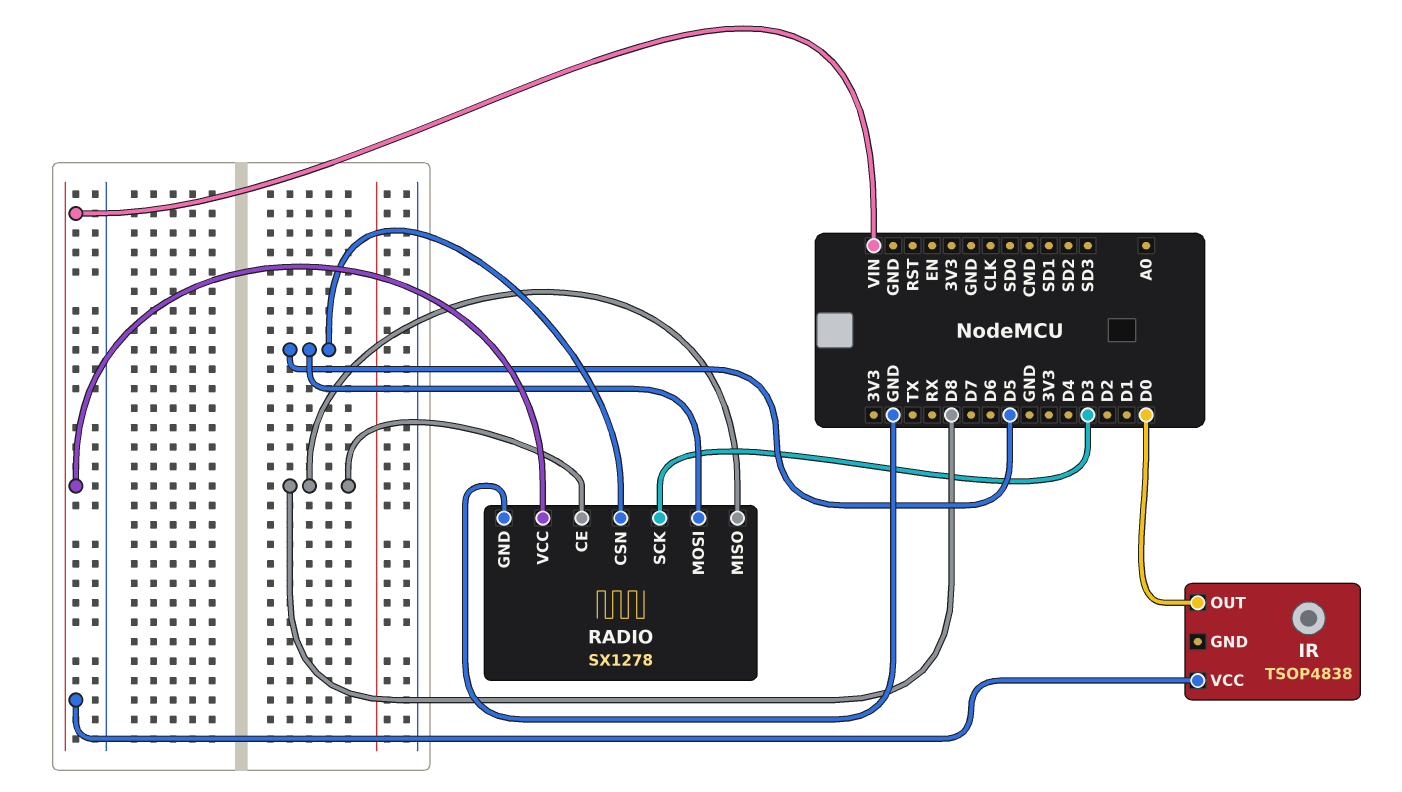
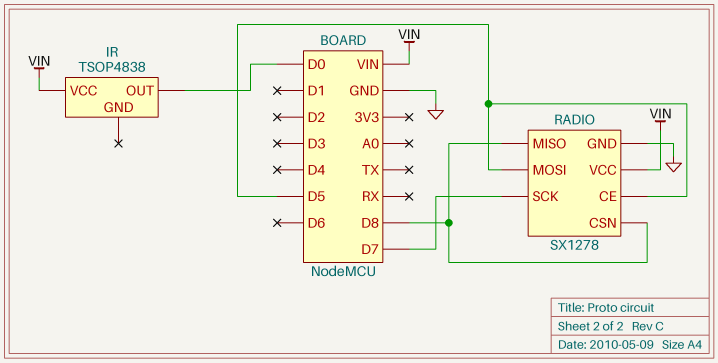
RADIO pin CE: D8 -> D5
RADIO pin CSN: D5 -> D8
RADIO pin SCK: D3 -> D7

